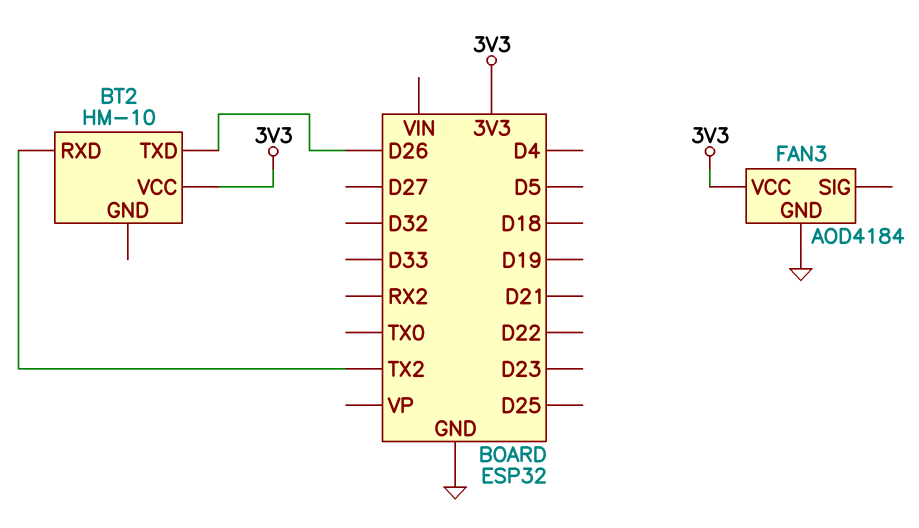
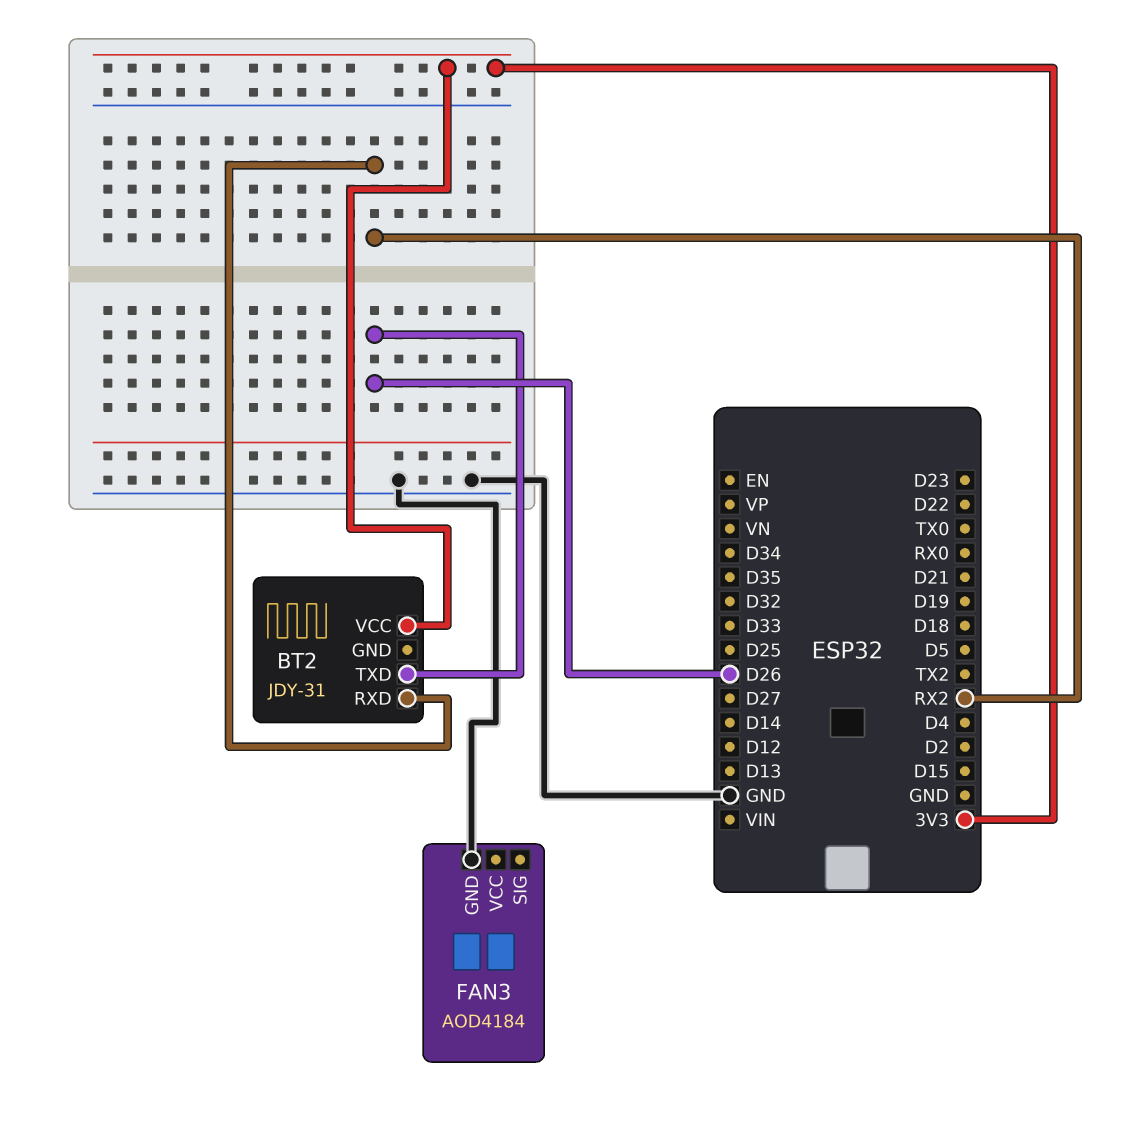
BT2: HM-10 -> JDY-31
BT2 pin RXD: TX2 -> RX2
FAN3 pin VCC: 3V3 -> none

